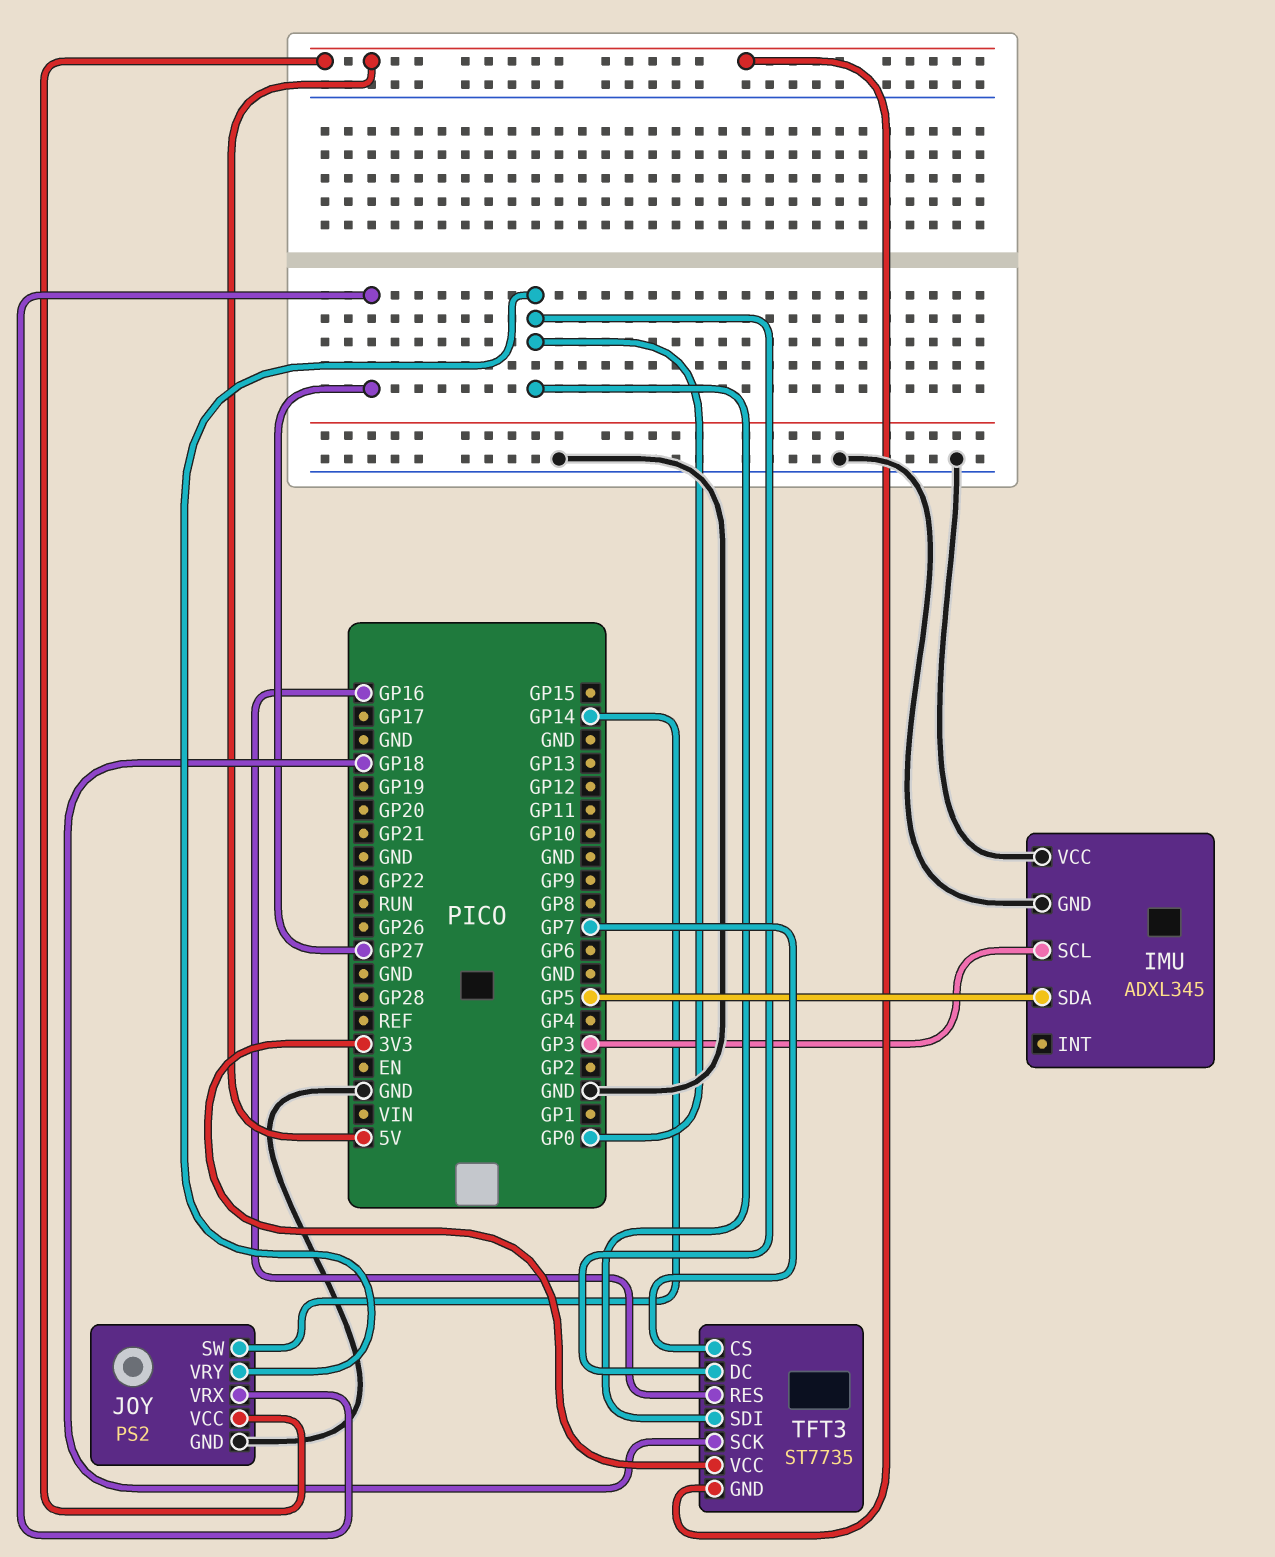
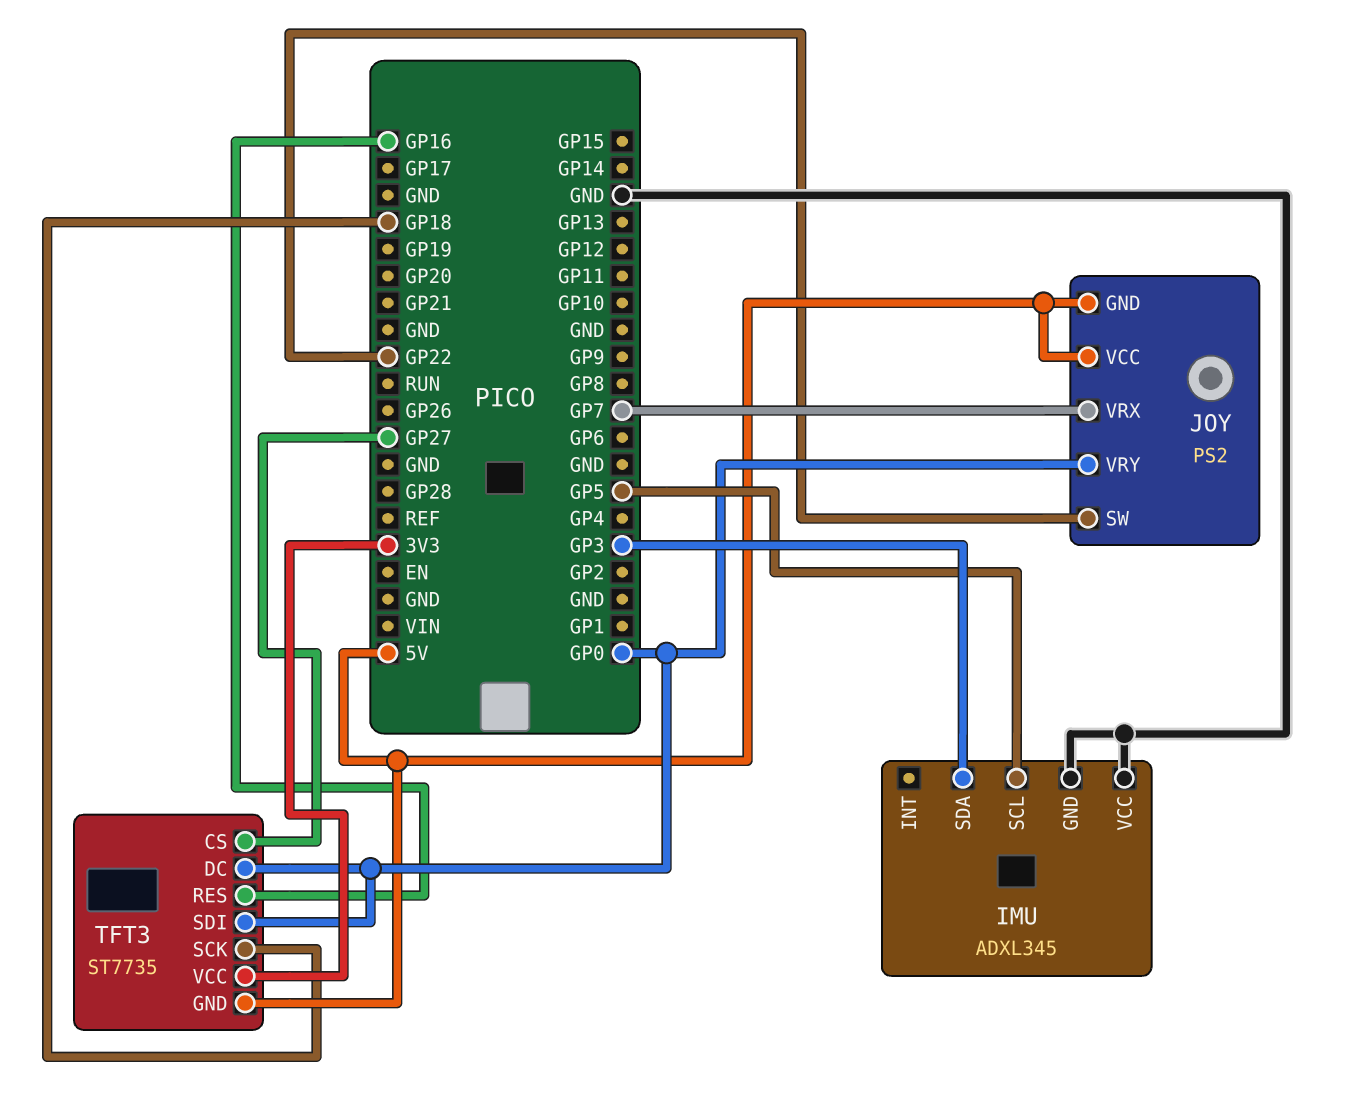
IMU pin SCL: GP3 -> GP5
IMU pin SDA: GP5 -> GP3
JOY pin GND: GND -> 5V
JOY pin SW: GP14 -> GP22
JOY pin VRX: GP27 -> GP7
TFT3 pin CS: GP7 -> GP27

